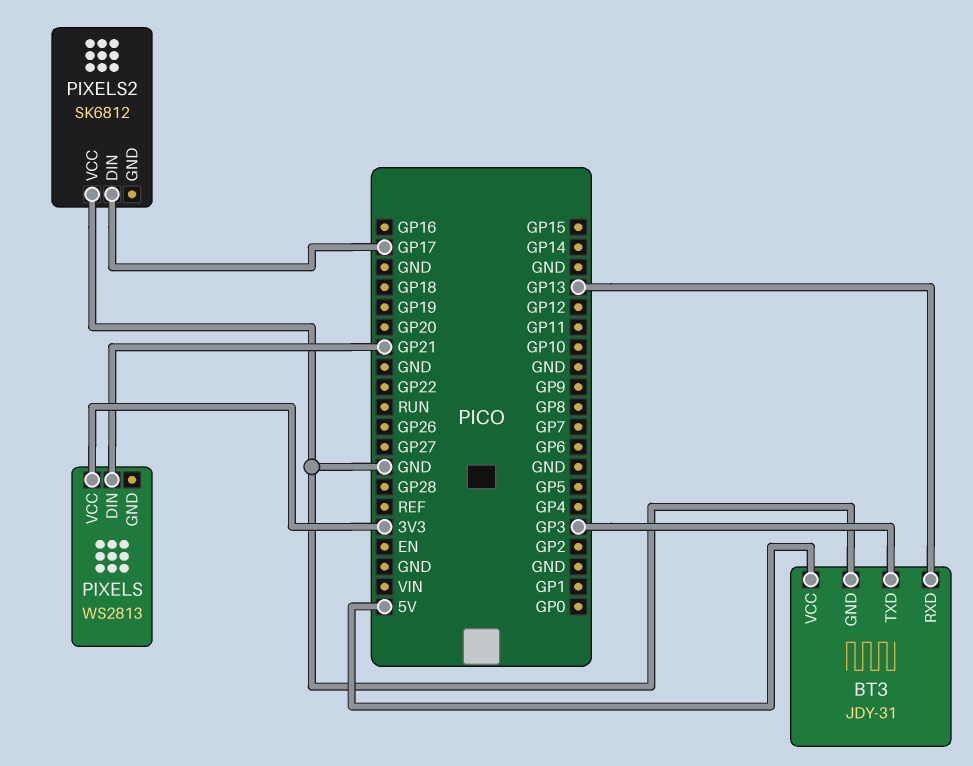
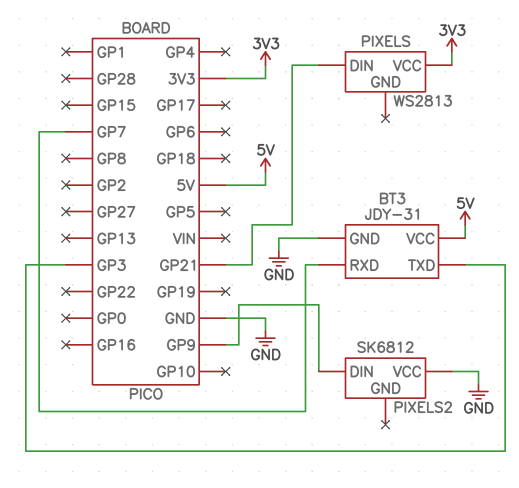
BT3 pin RXD: GP13 -> GP7
PIXELS2 pin DIN: GP17 -> GP9

